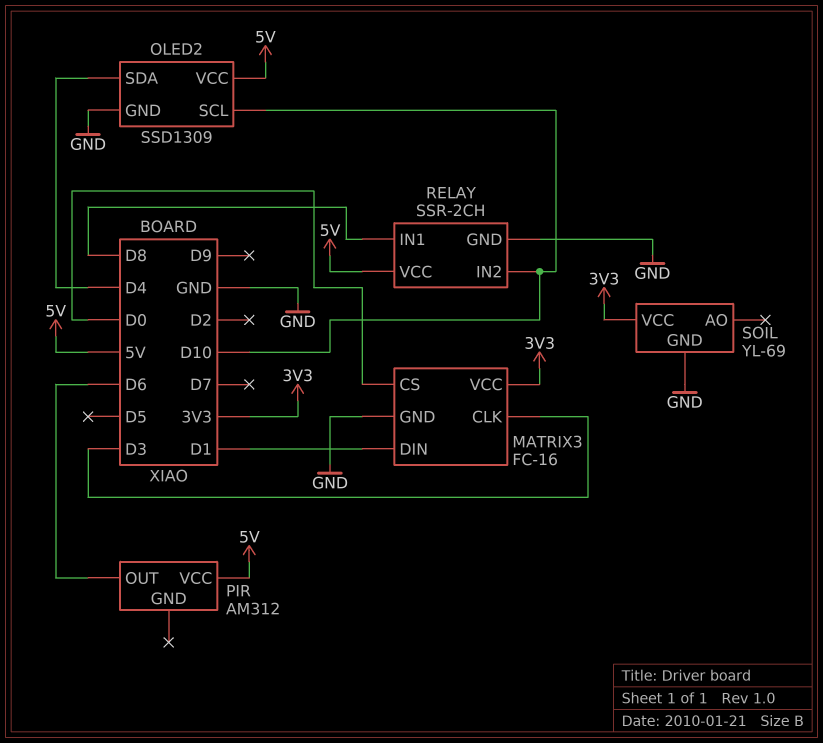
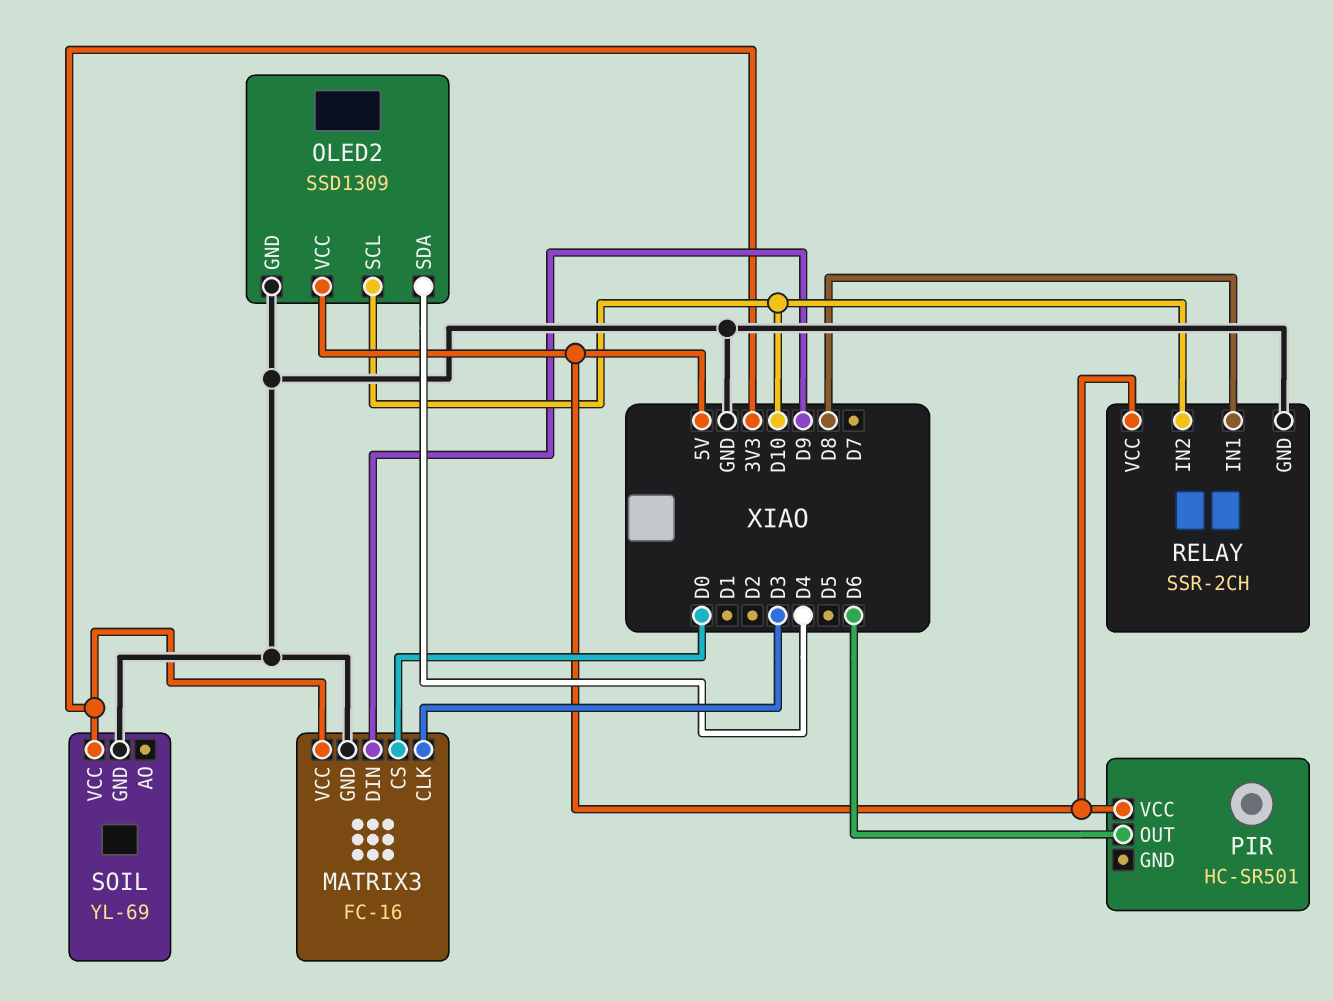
MATRIX3 pin DIN: D1 -> D9
PIR: AM312 -> HC-SR501

